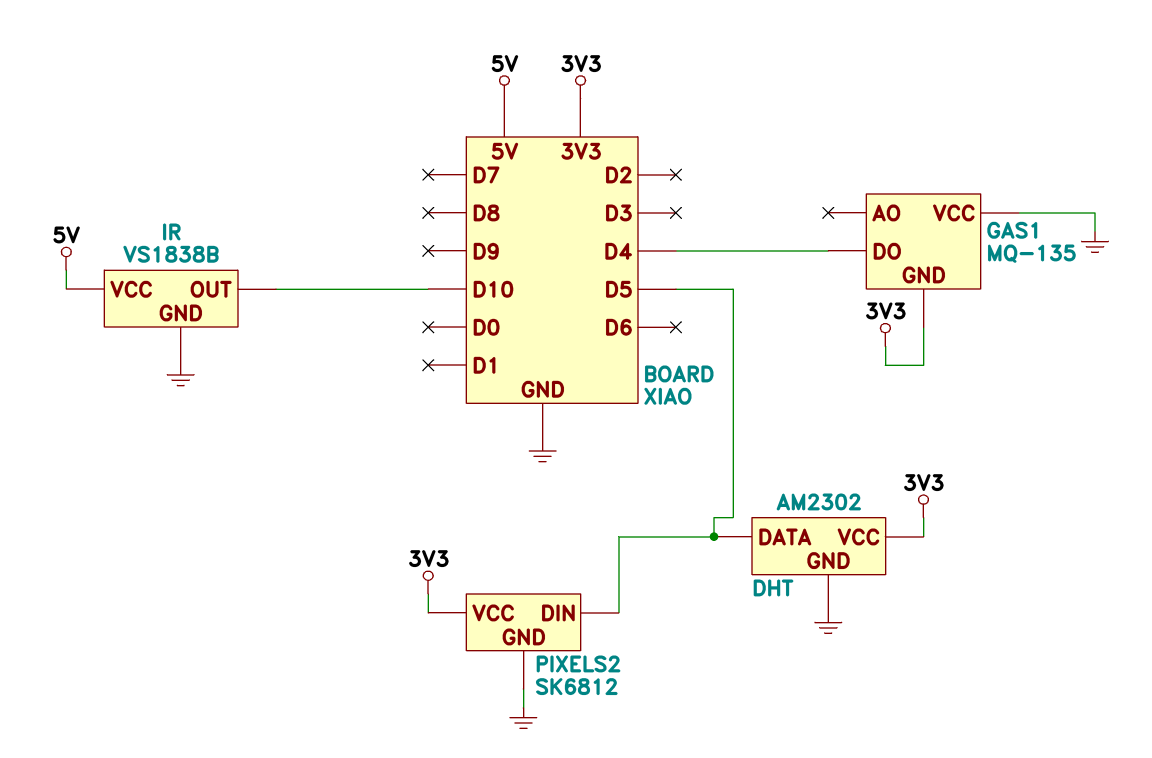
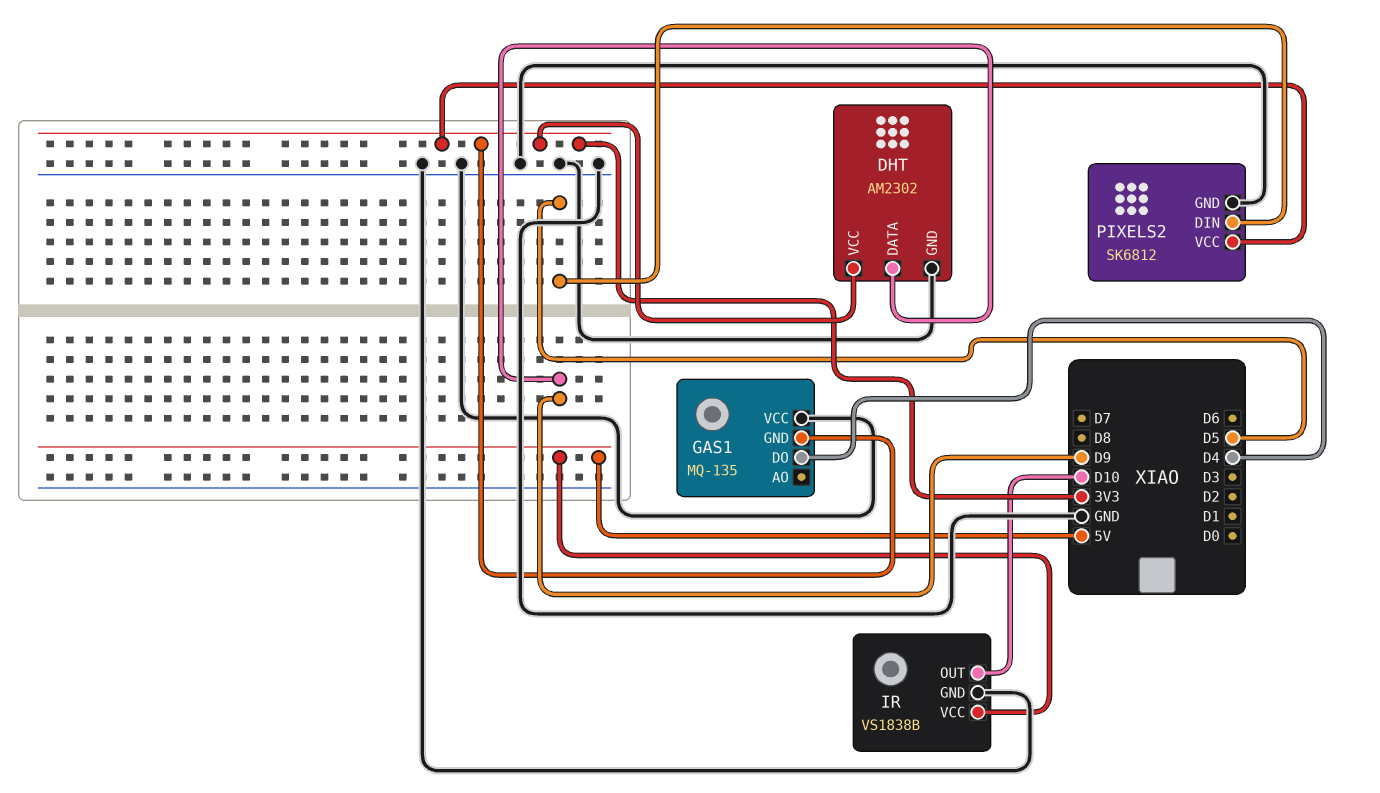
DHT pin DATA: D5 -> D9

